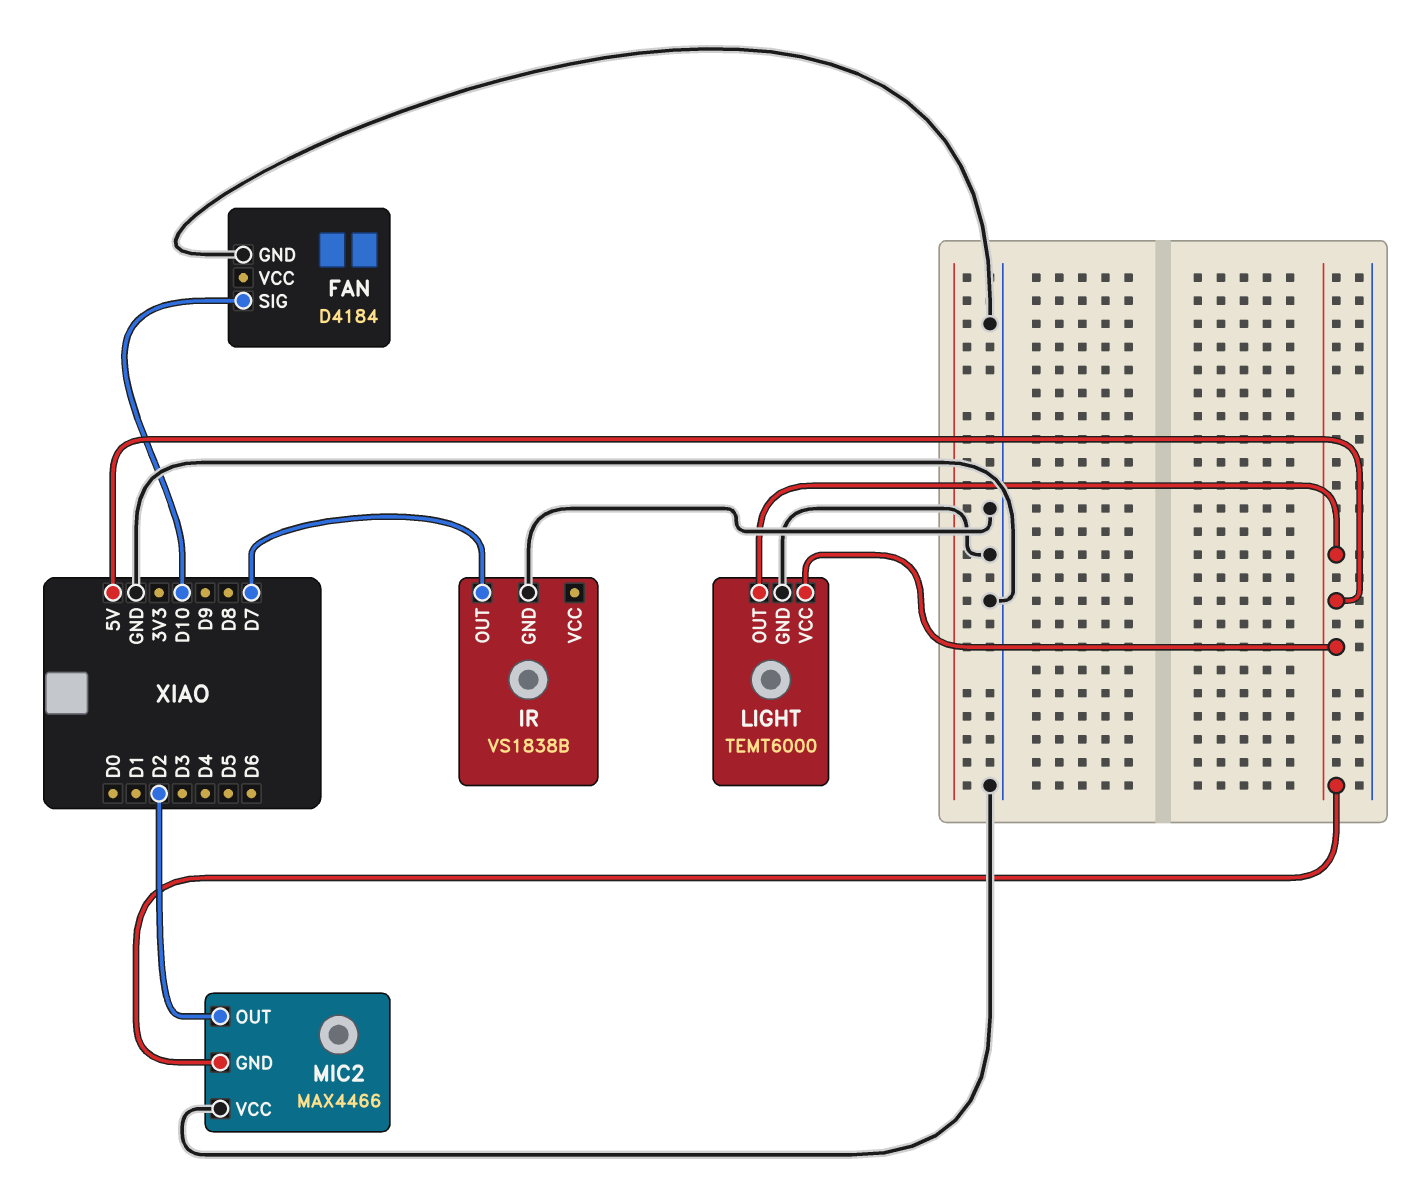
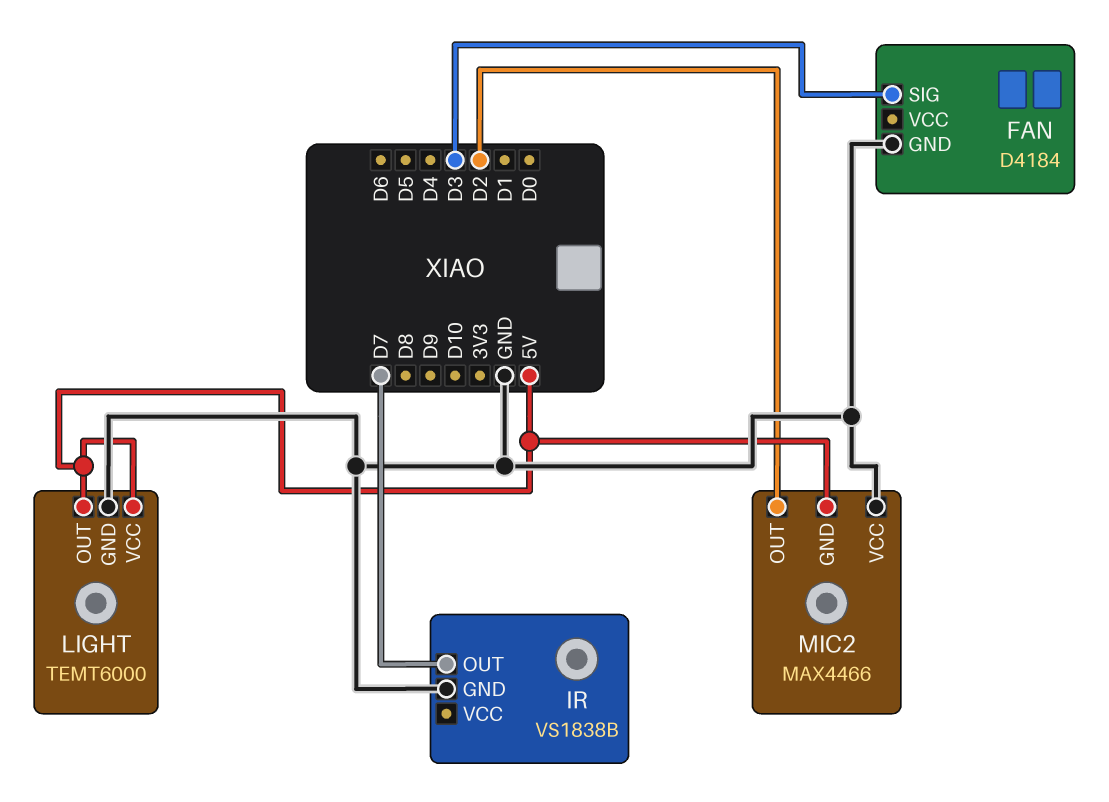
FAN pin SIG: D10 -> D3

